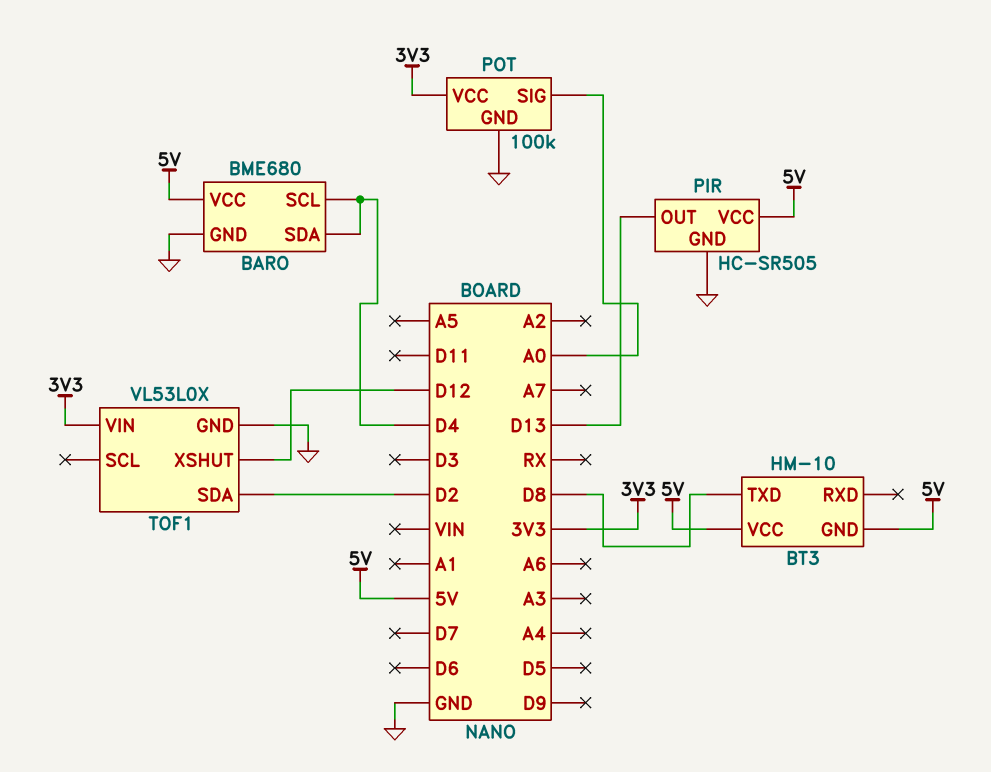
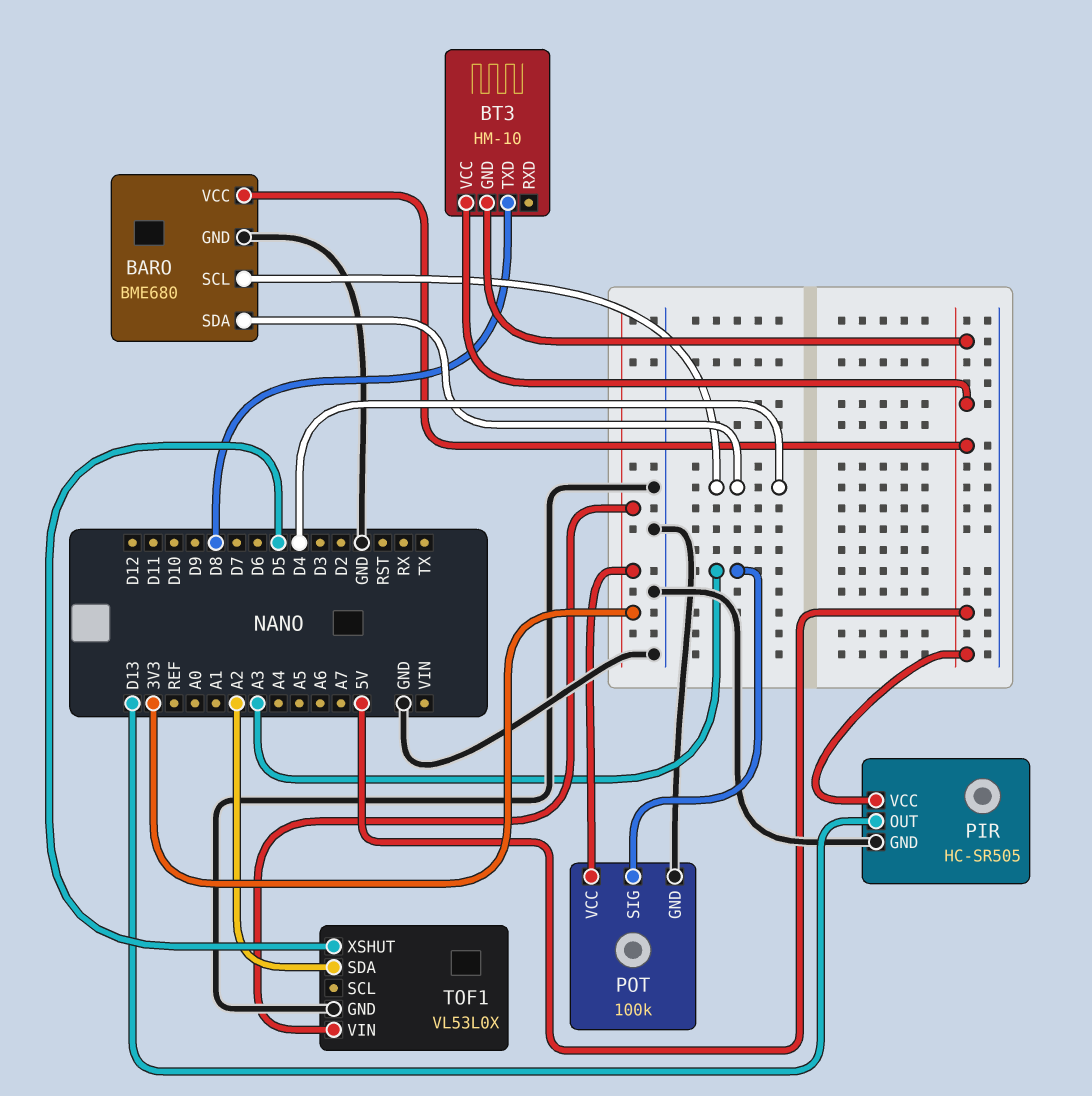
POT pin SIG: A0 -> A3
TOF1 pin SDA: D2 -> A2
TOF1 pin XSHUT: D12 -> D5

